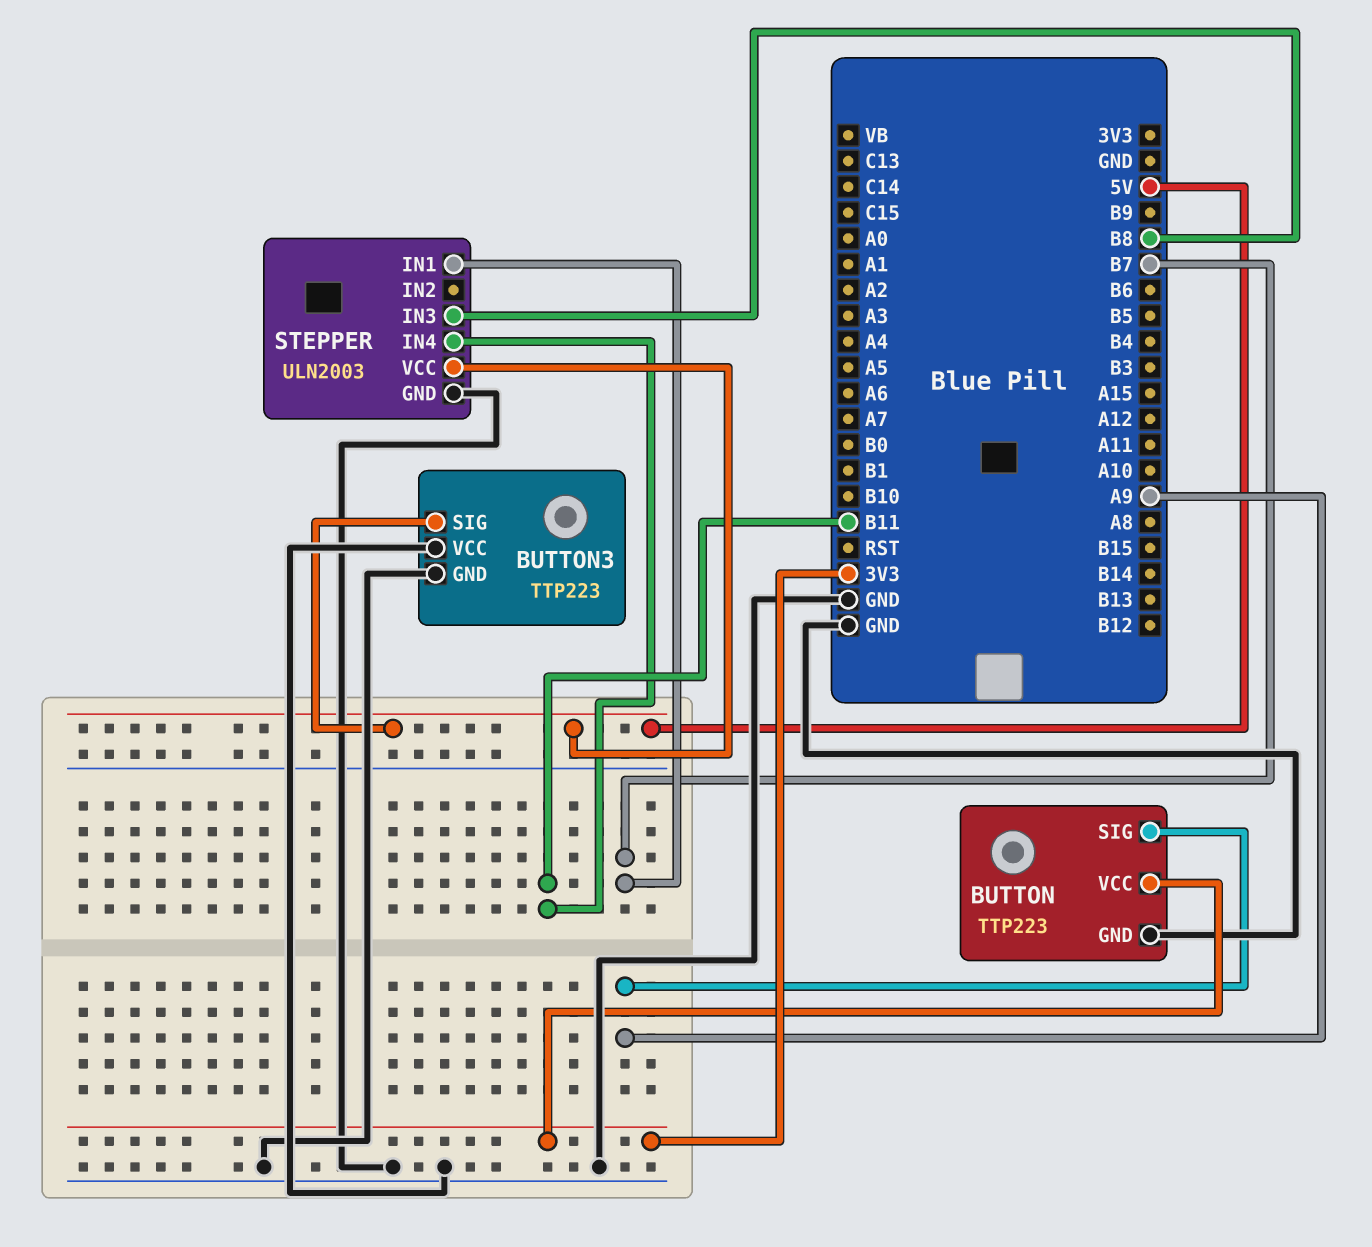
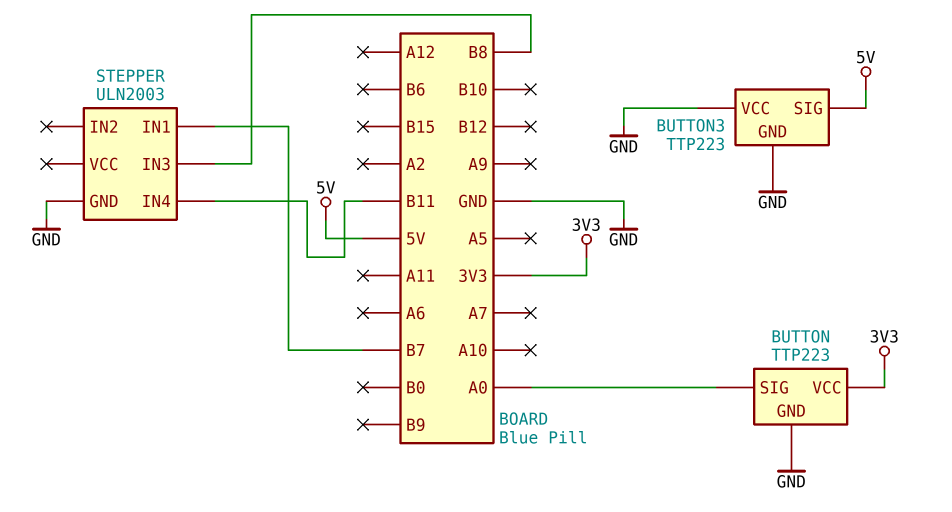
BUTTON pin SIG: A9 -> A0
STEPPER pin VCC: 5V -> none

